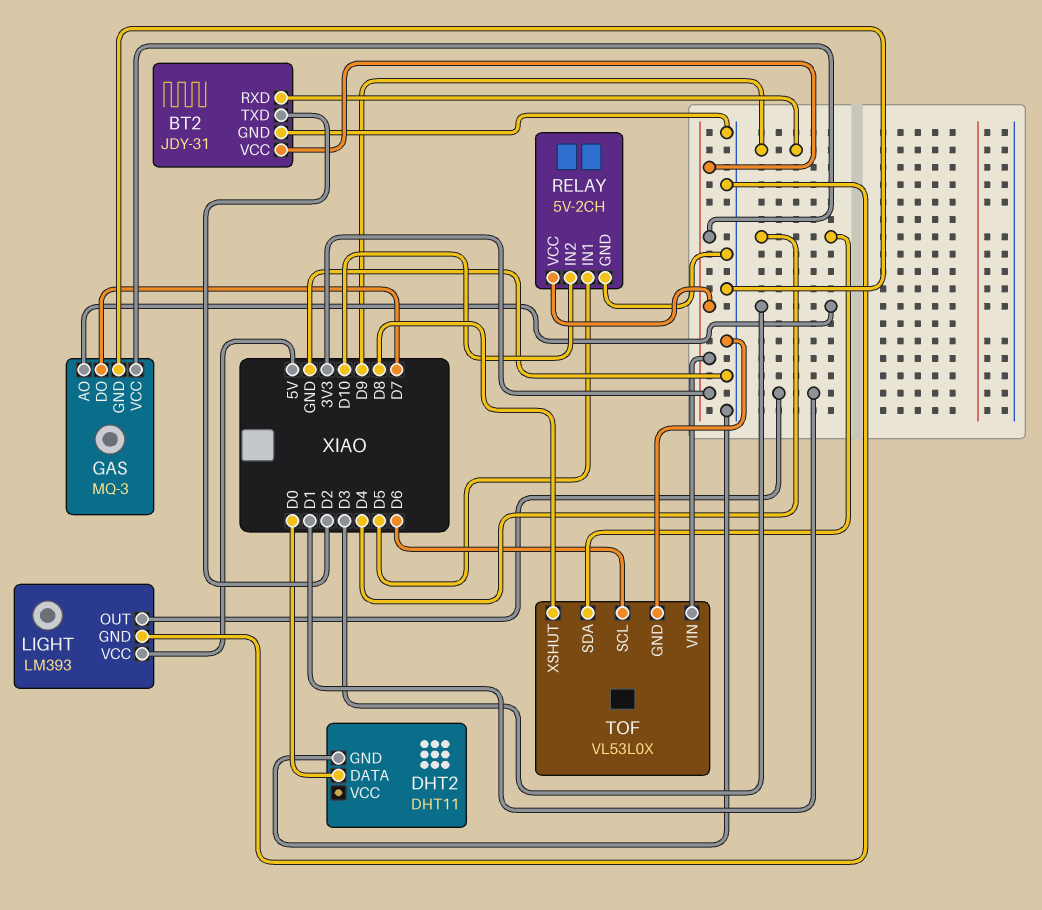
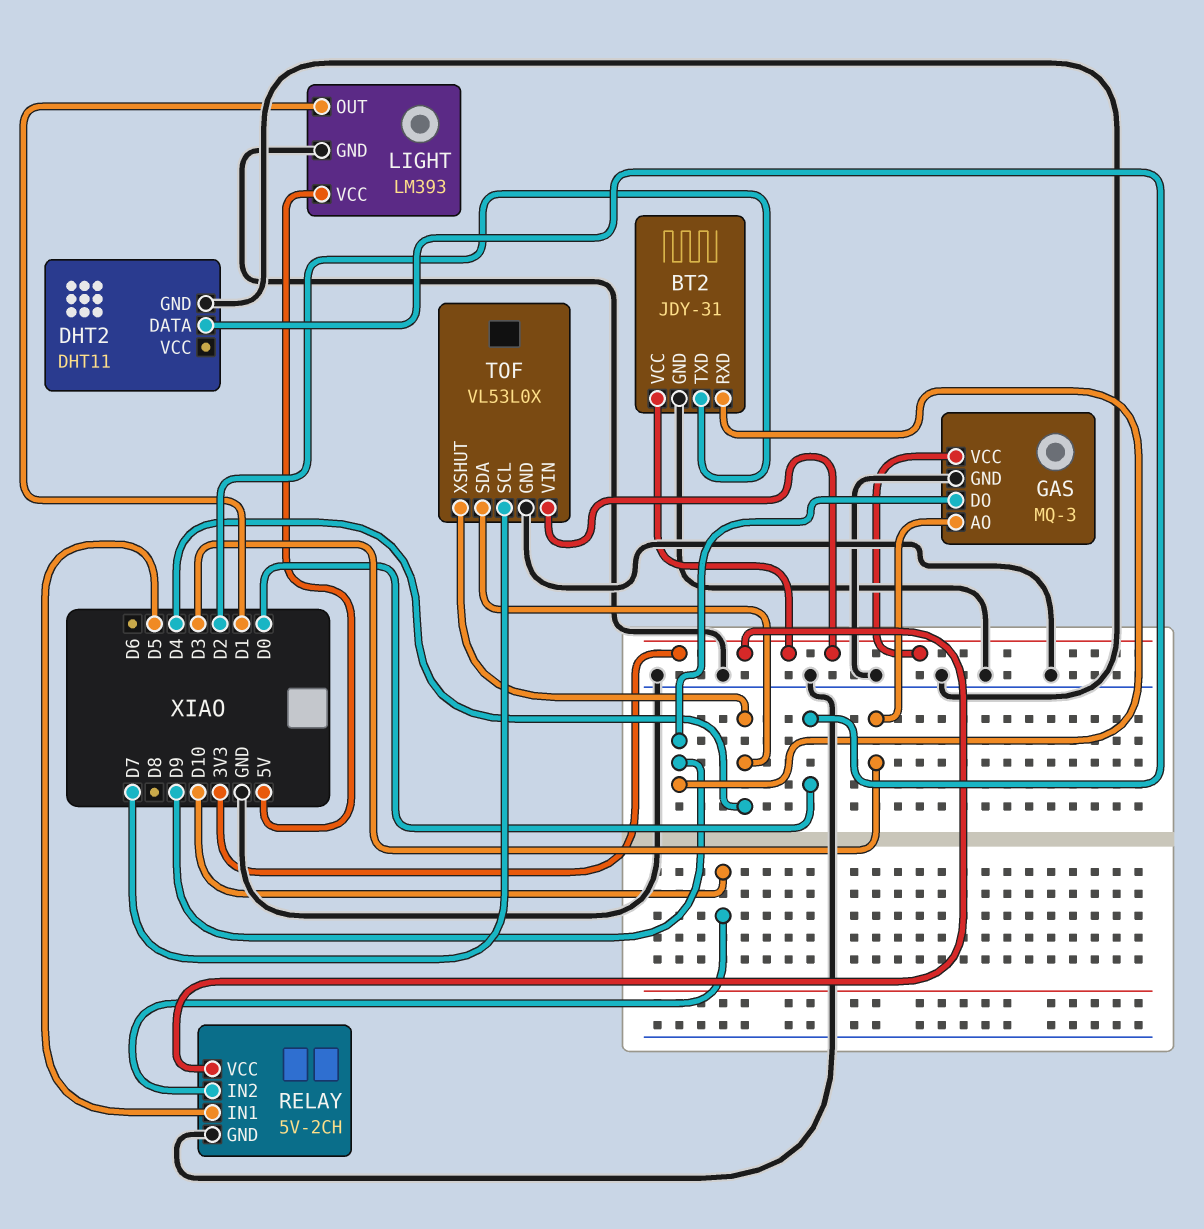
GAS pin DO: D7 -> D9
TOF pin SCL: D6 -> D7
TOF pin XSHUT: D8 -> D4

